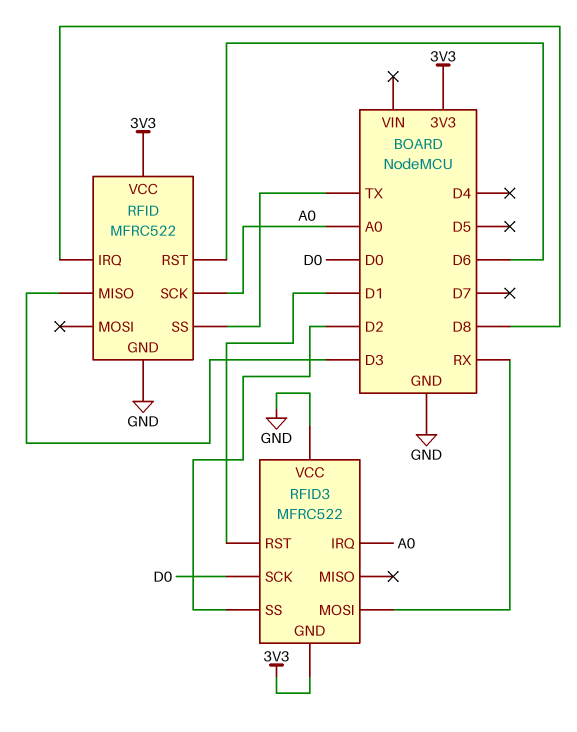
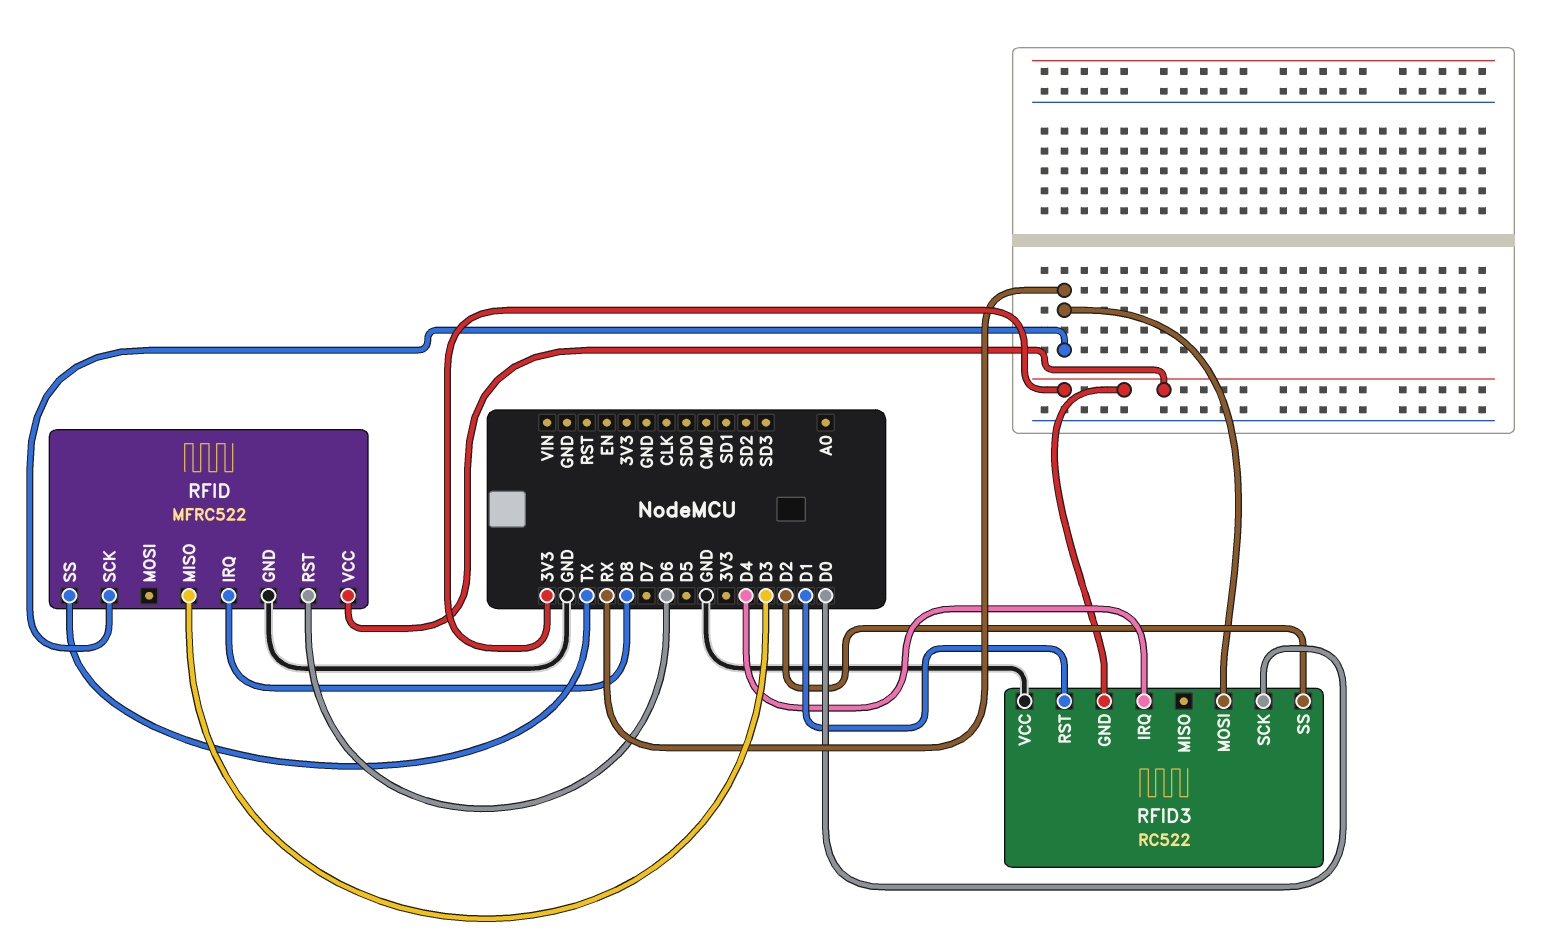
RFID pin SCK: A0 -> RX
RFID3: MFRC522 -> RC522
RFID3 pin IRQ: A0 -> D4

